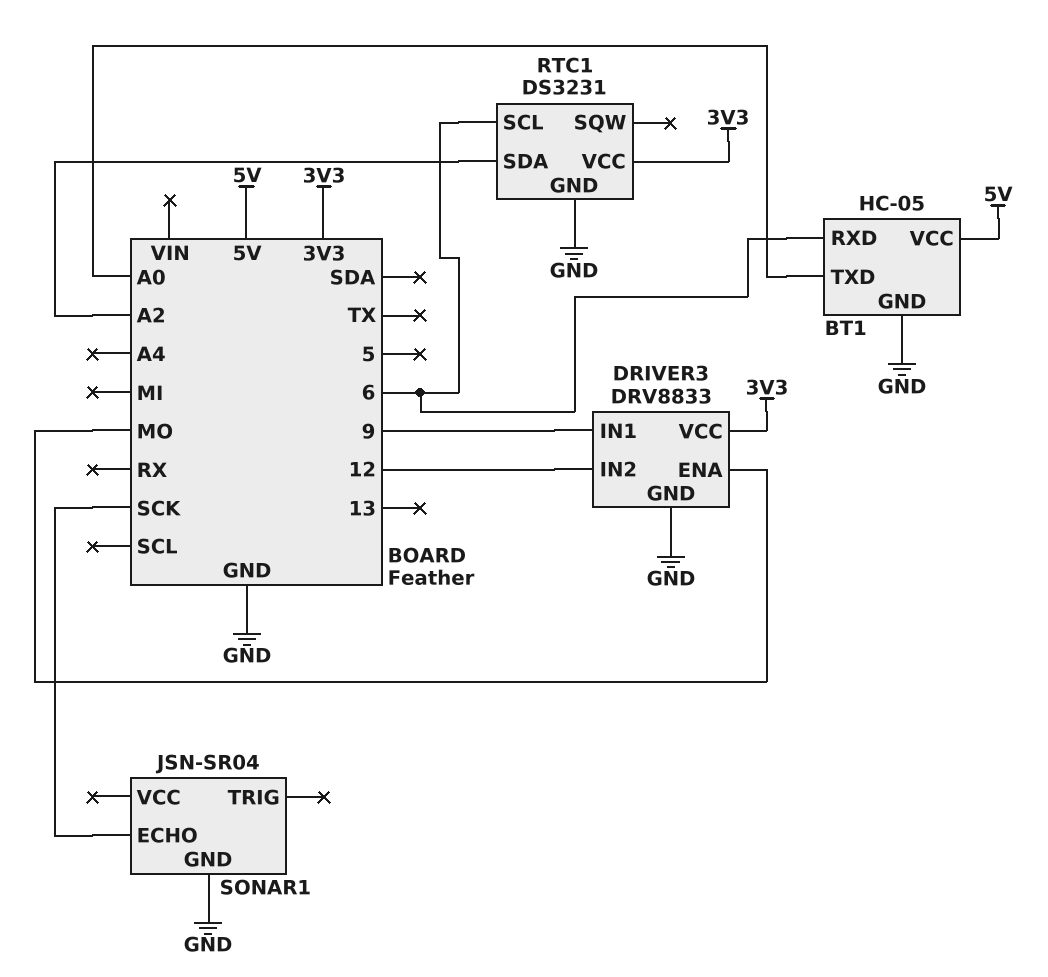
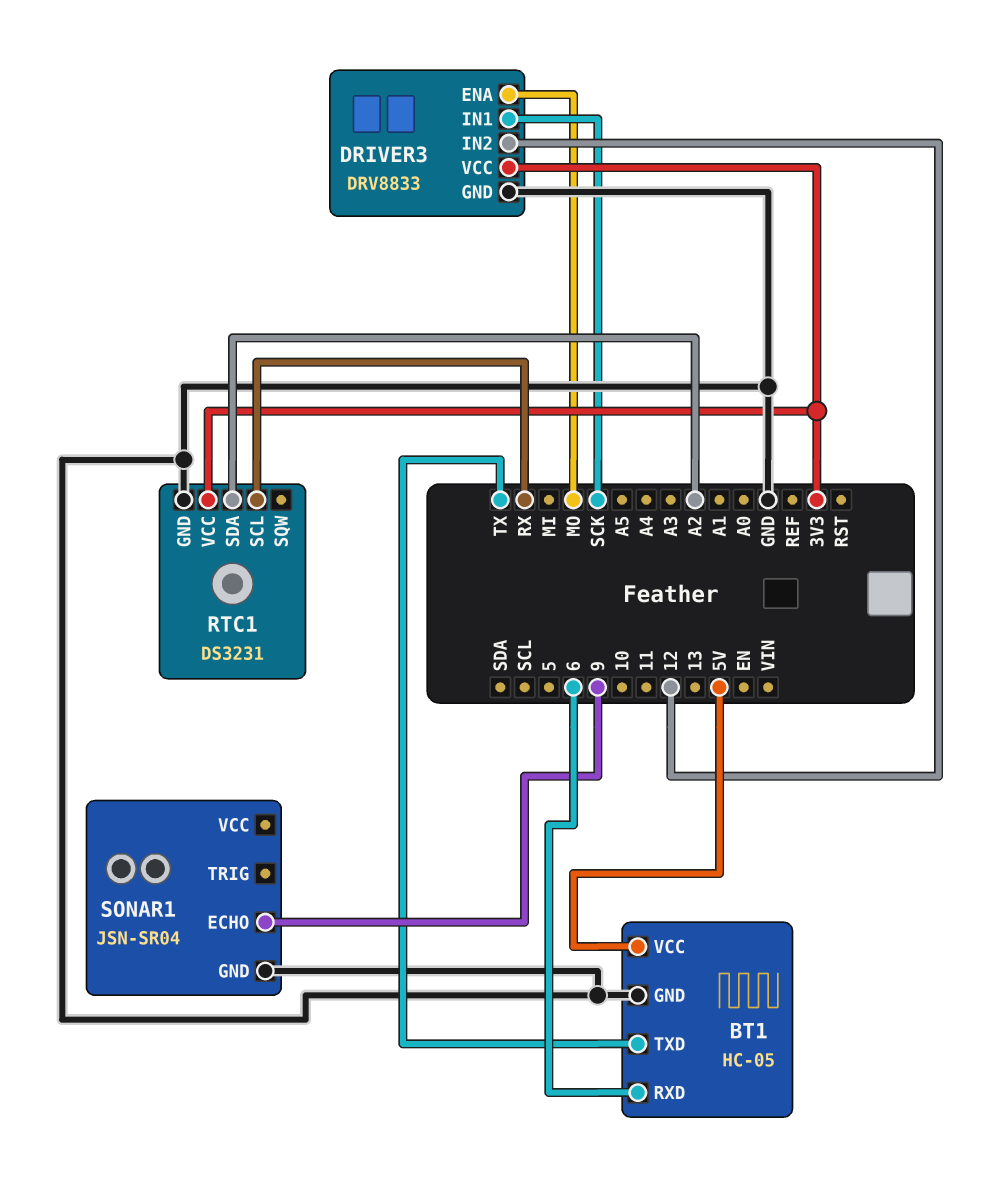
BT1 pin TXD: A0 -> TX
DRIVER3 pin IN1: 9 -> SCK
RTC1 pin SCL: 6 -> RX
SONAR1 pin ECHO: SCK -> 9

